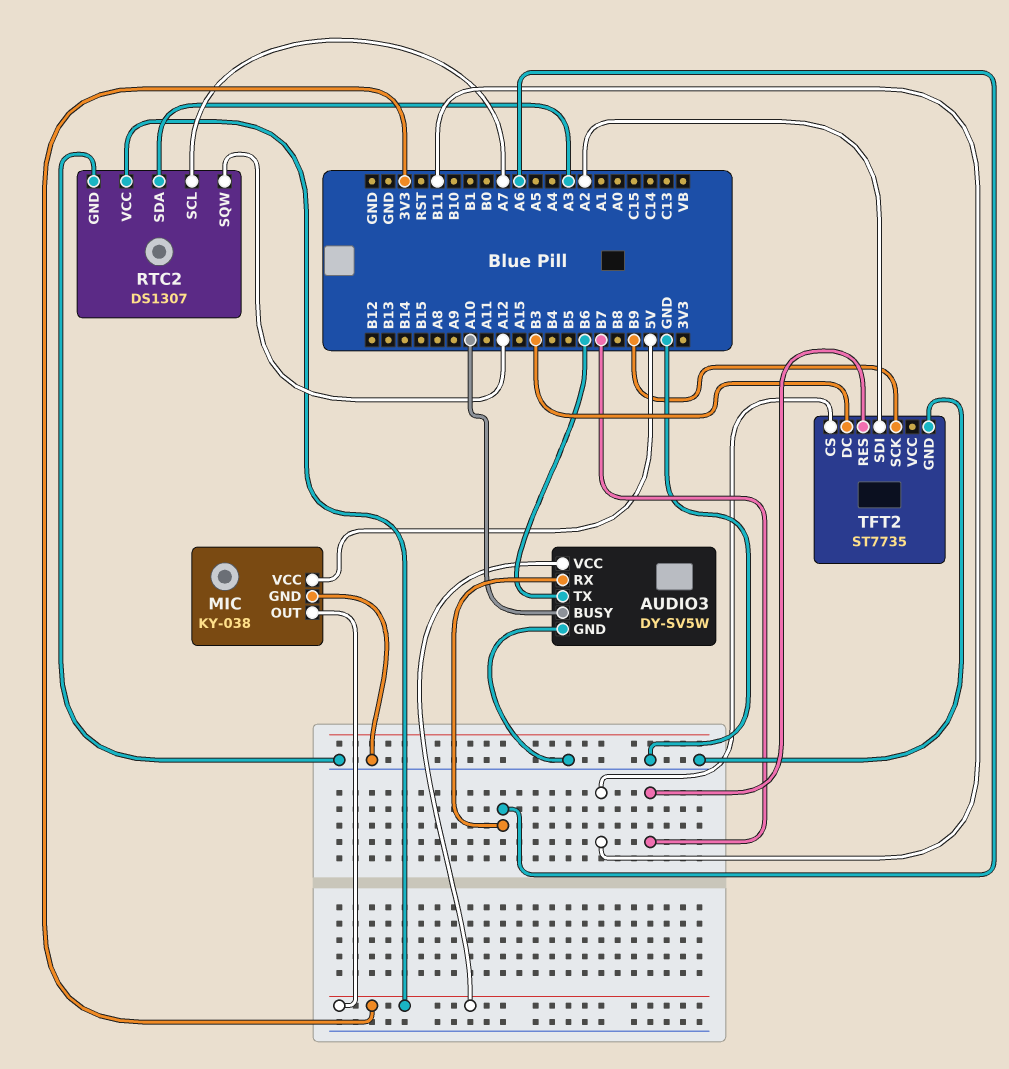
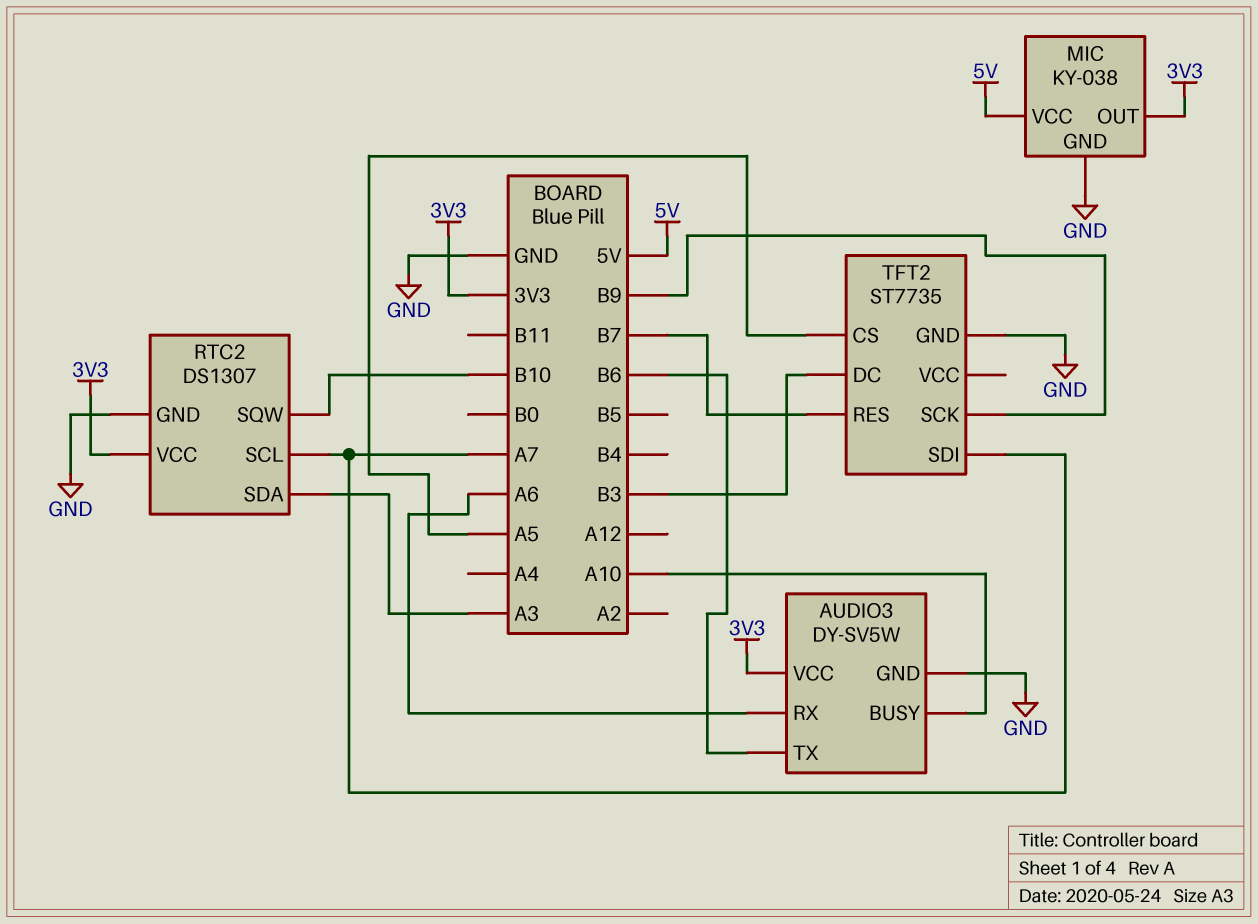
RTC2 pin SQW: A12 -> B10
TFT2 pin CS: B11 -> A5
TFT2 pin SDI: A2 -> A7

